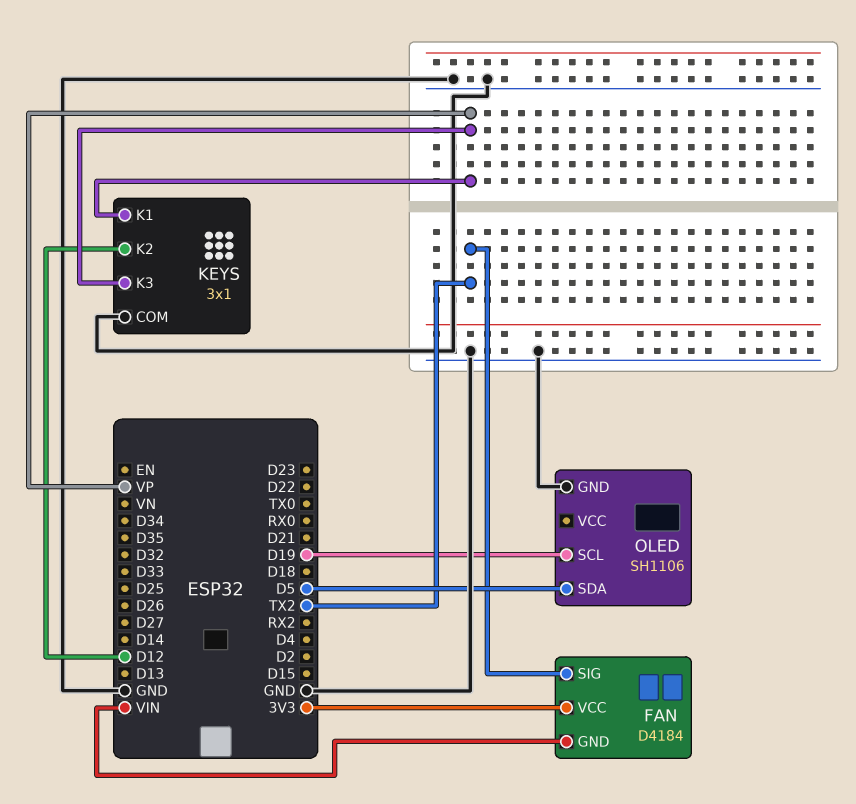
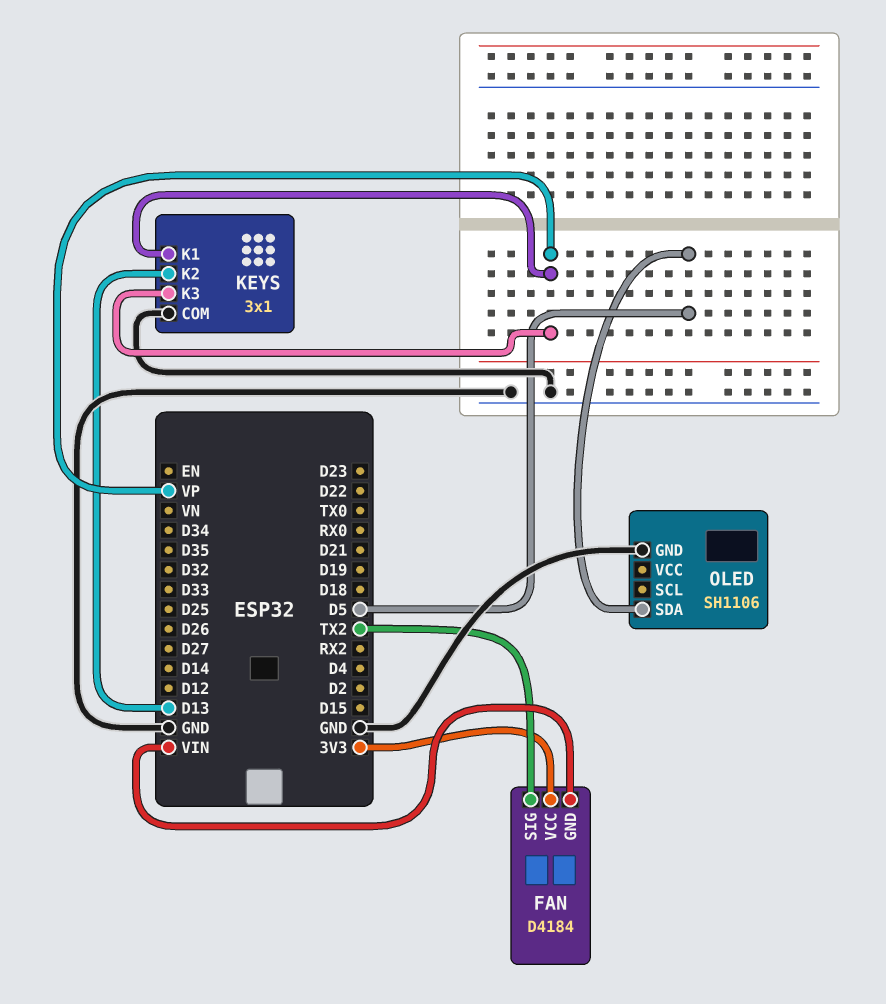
KEYS pin K2: D12 -> D13
OLED pin SCL: D19 -> none

